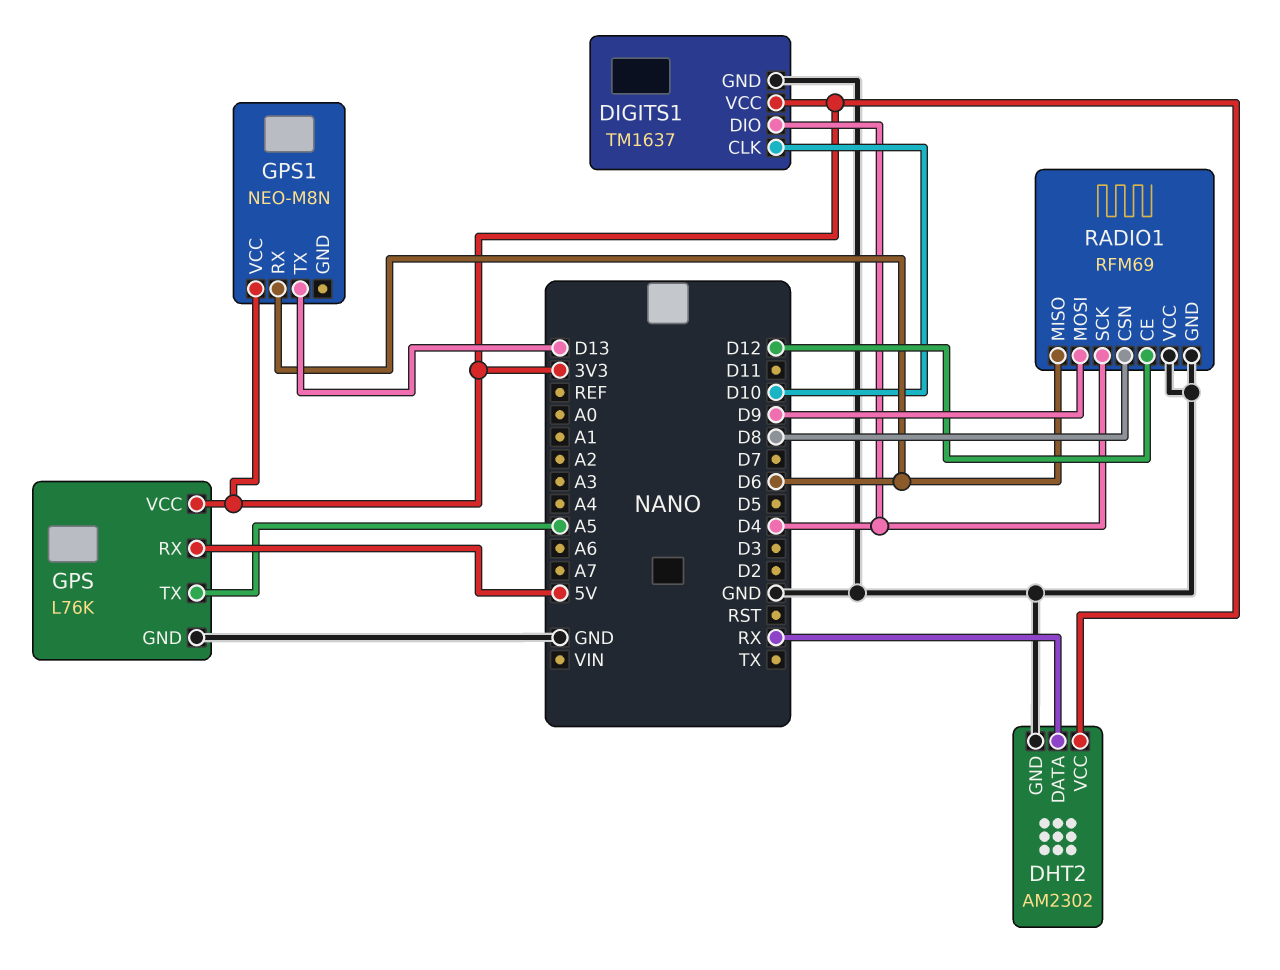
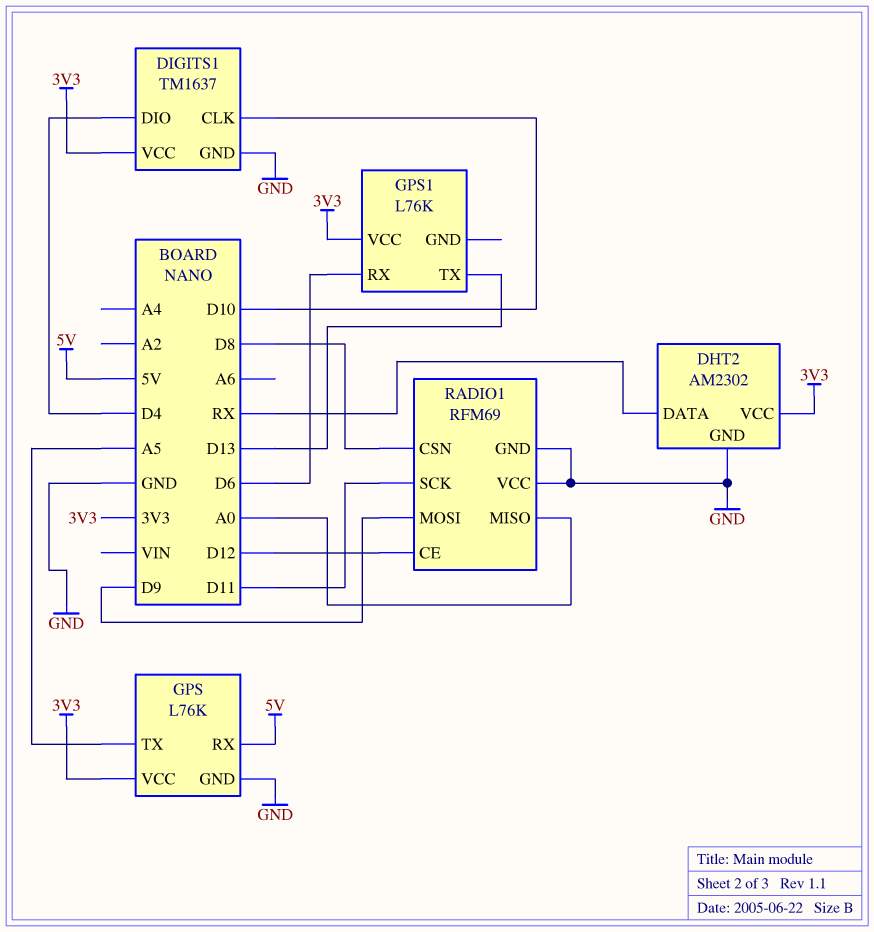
GPS1: NEO-M8N -> L76K
RADIO1 pin MISO: D6 -> A0
RADIO1 pin SCK: D4 -> D11

